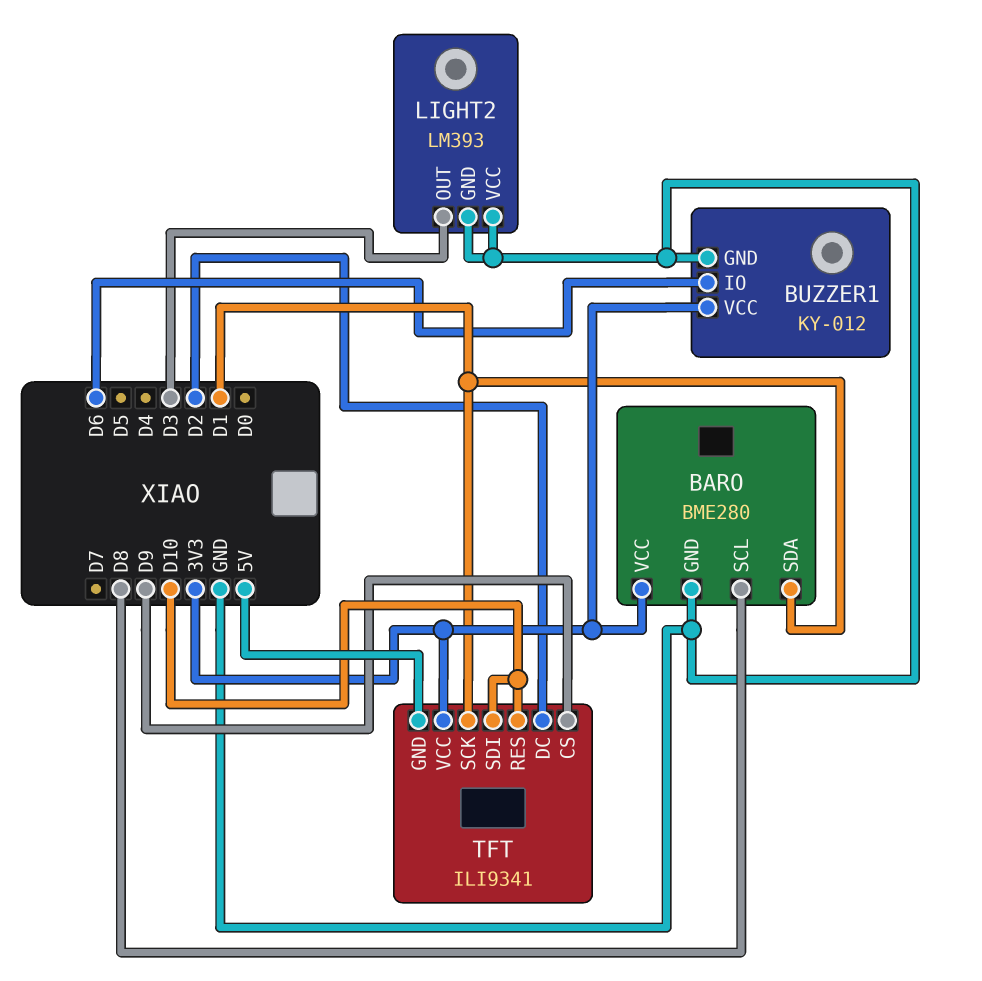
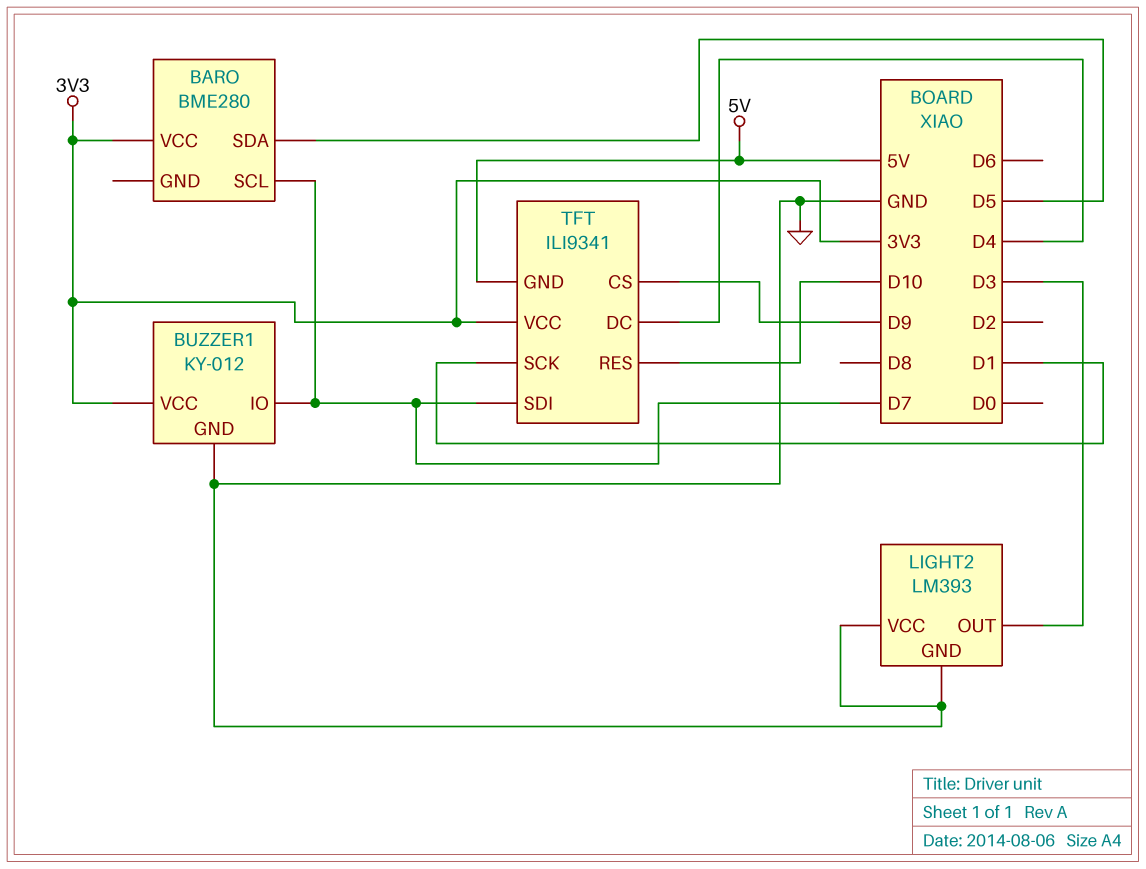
BARO pin GND: GND -> none
BARO pin SCL: D8 -> D7
BARO pin SDA: D1 -> D5
BUZZER1 pin IO: D6 -> D7
TFT pin DC: D2 -> D4
TFT pin SDI: D10 -> D7

